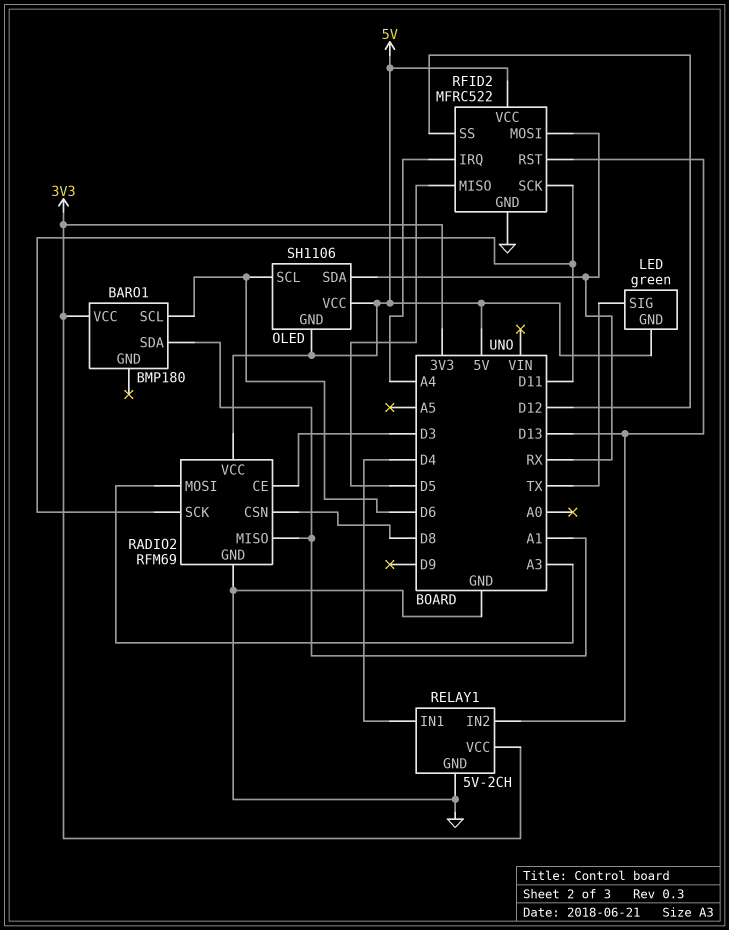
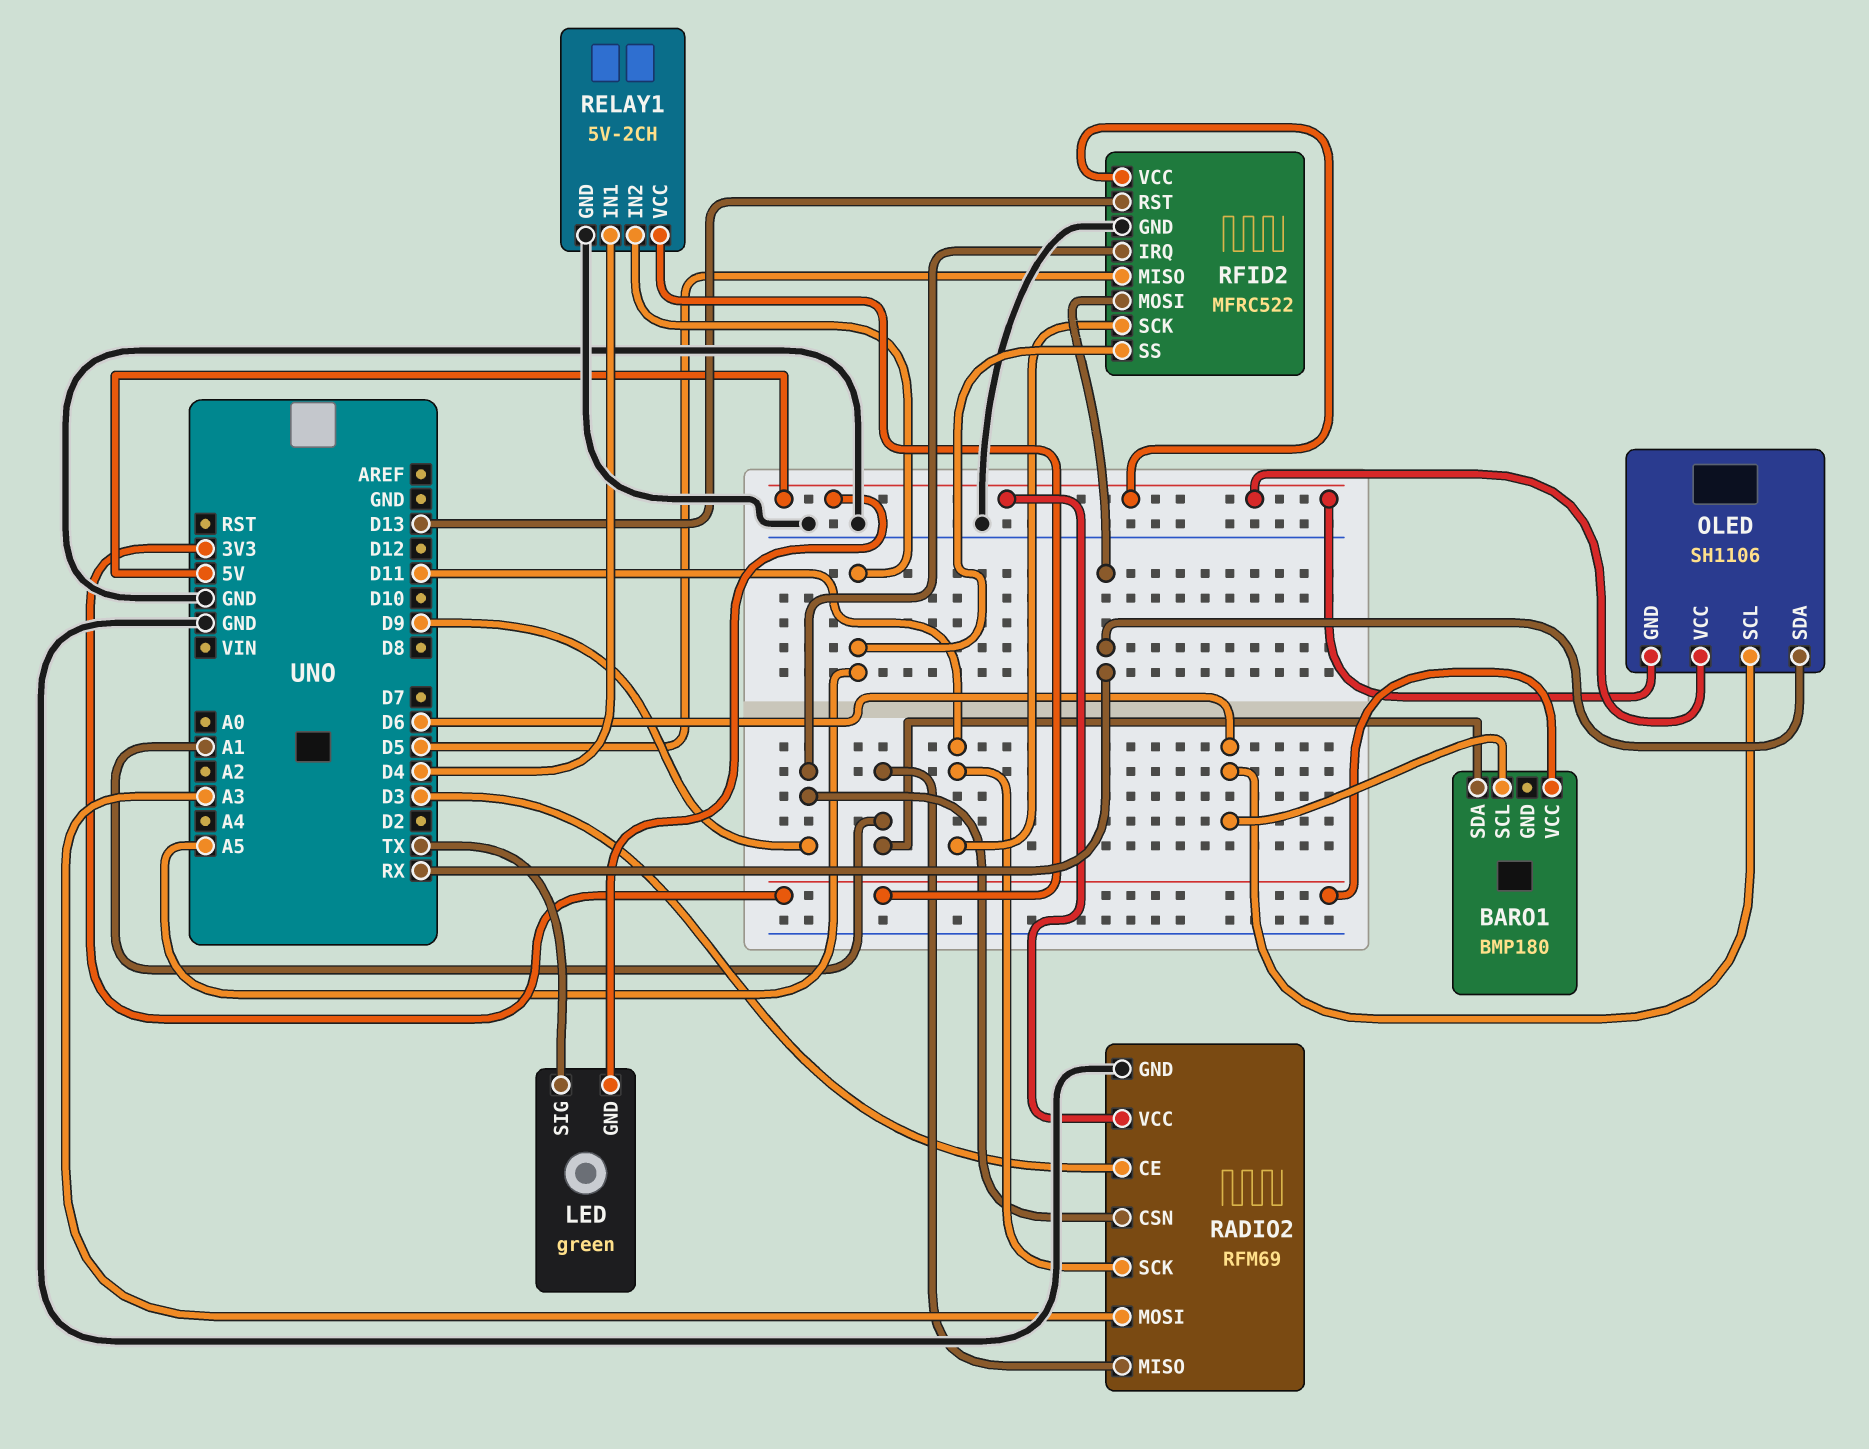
RADIO2 pin CSN: D8 -> D9
RELAY1 pin IN2: D13 -> A5
RFID2 pin IRQ: A4 -> D9
RFID2 pin SS: D12 -> A5

